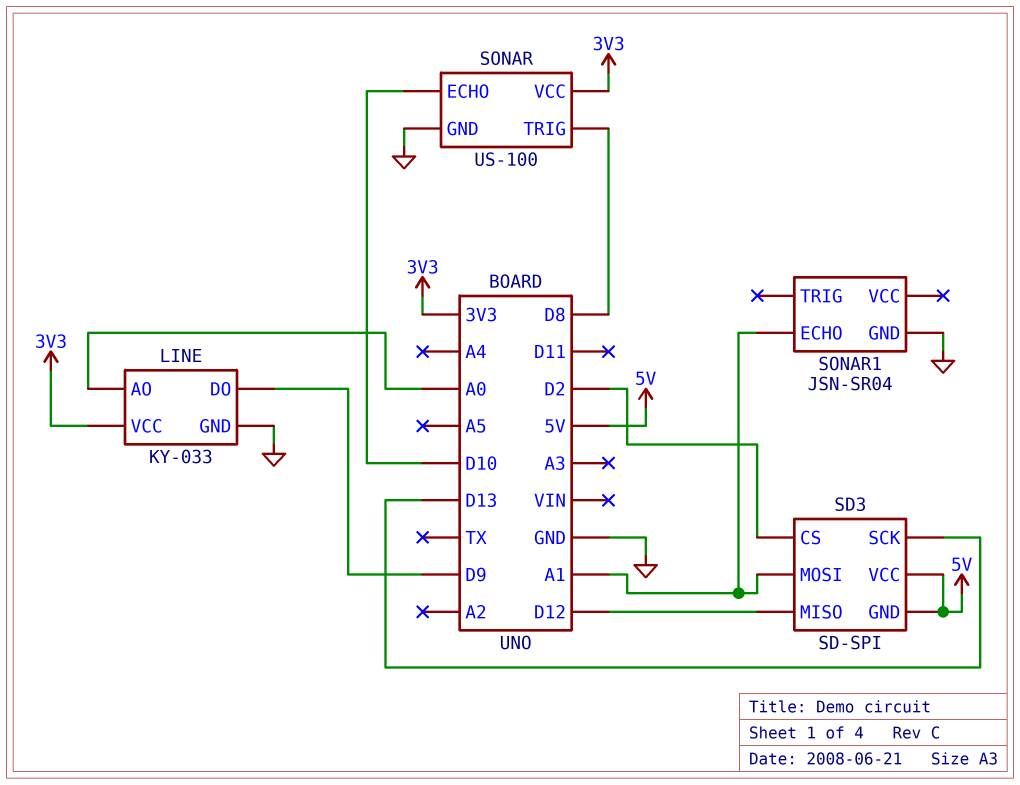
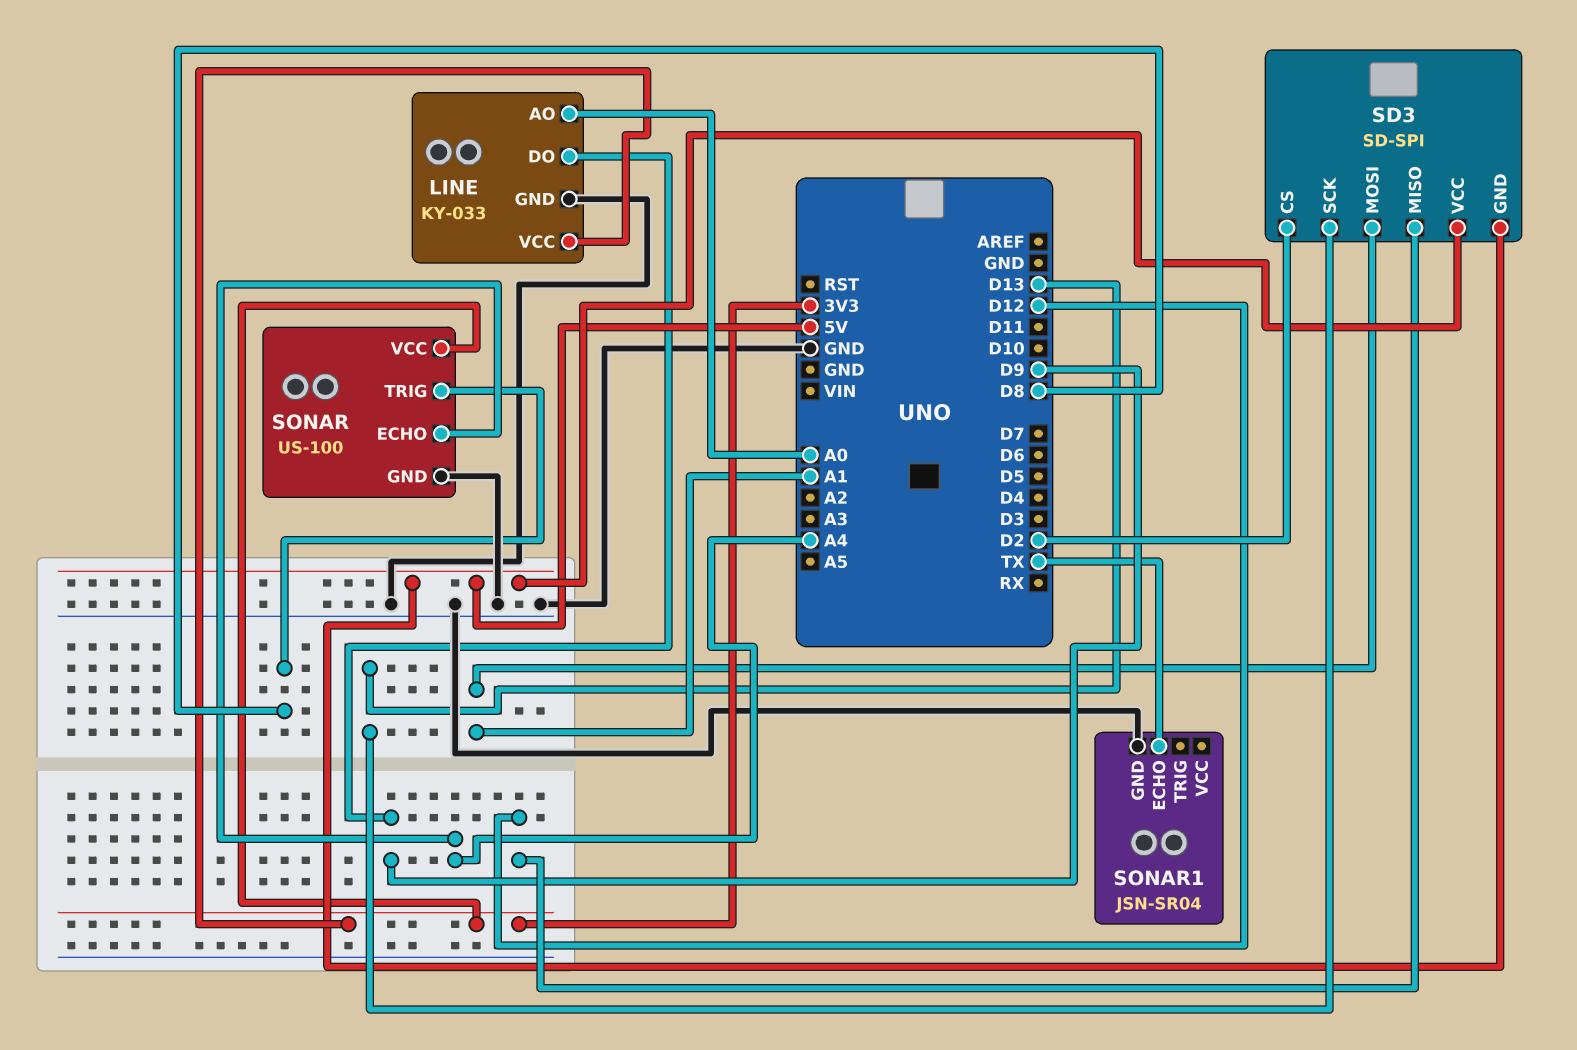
SONAR pin ECHO: D10 -> A4
SONAR1 pin ECHO: A1 -> TX

